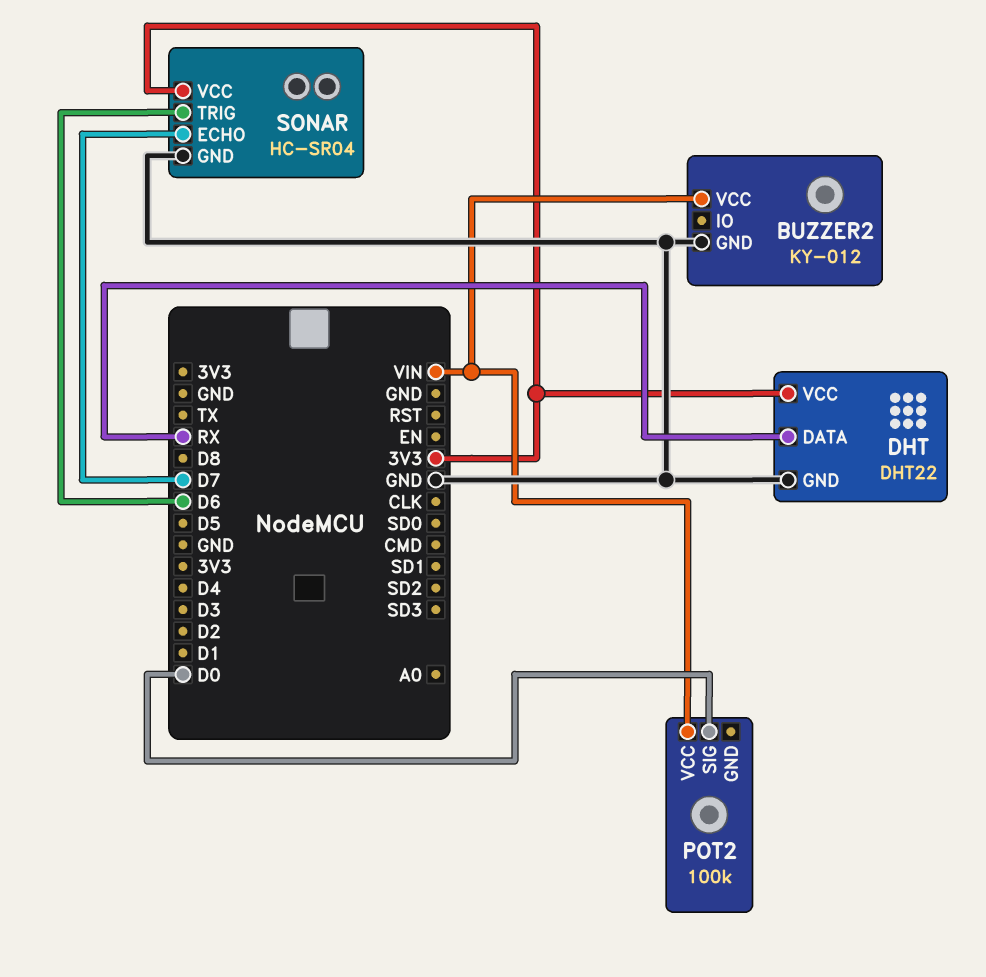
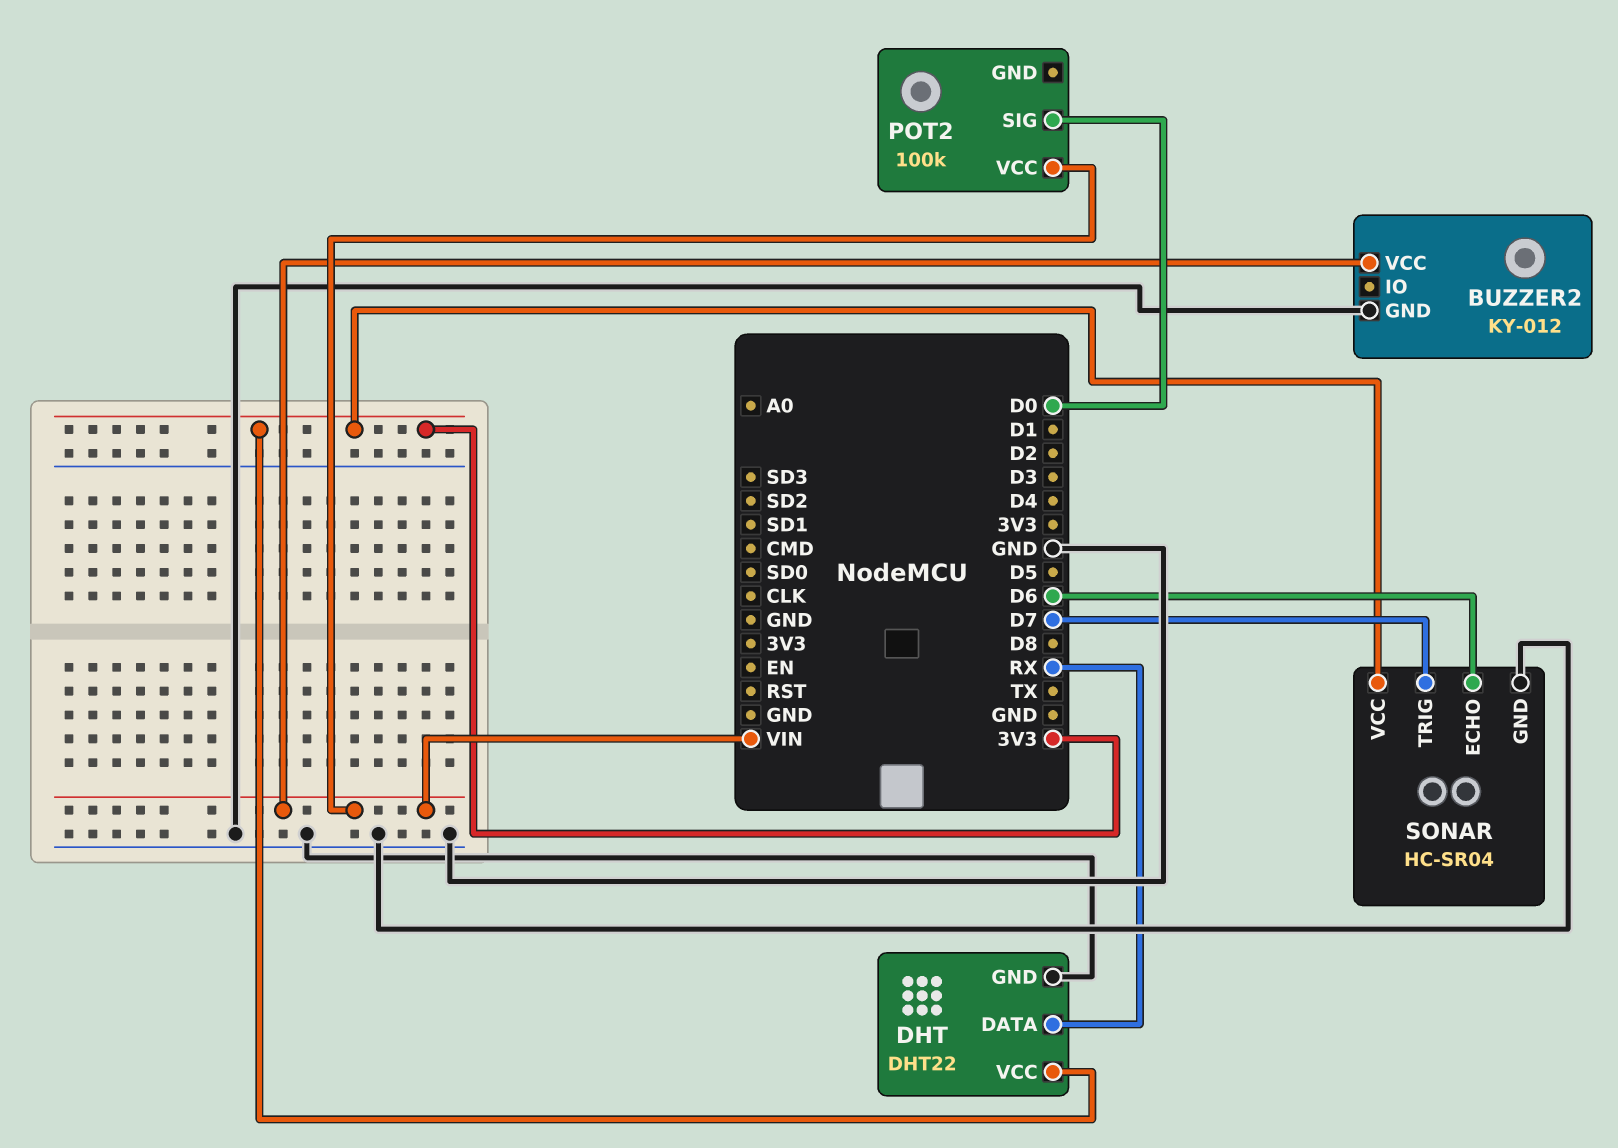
SONAR pin ECHO: D7 -> D6
SONAR pin TRIG: D6 -> D7

